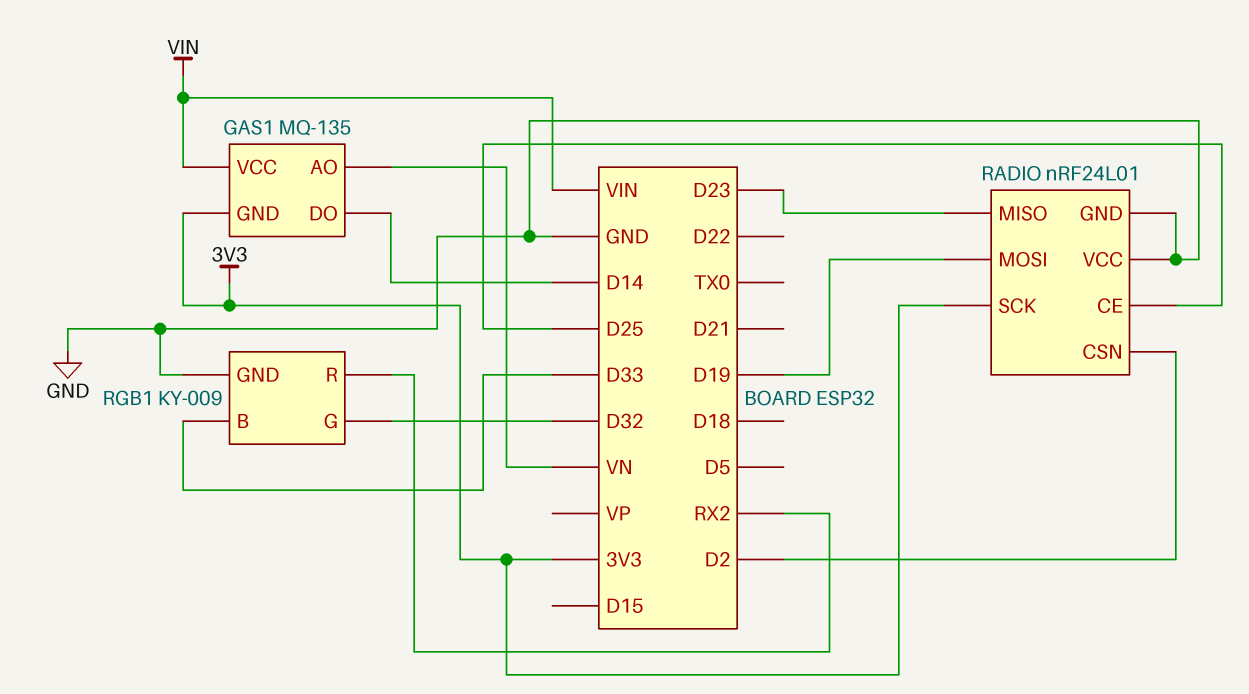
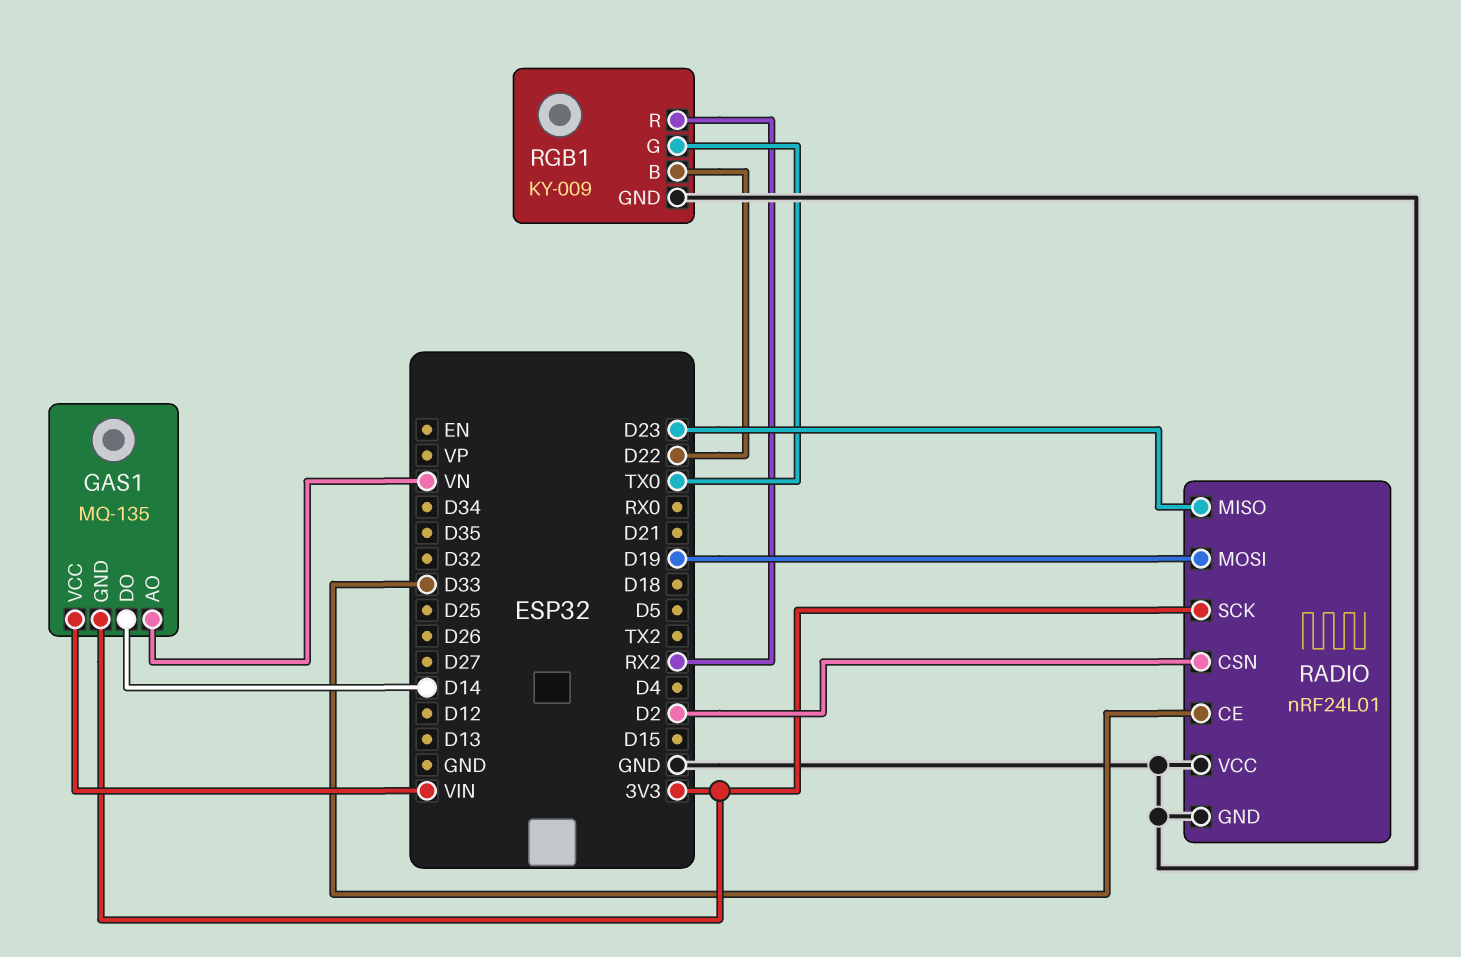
RADIO pin CE: D25 -> D33
RGB1 pin B: D33 -> D22
RGB1 pin G: D32 -> TX0

